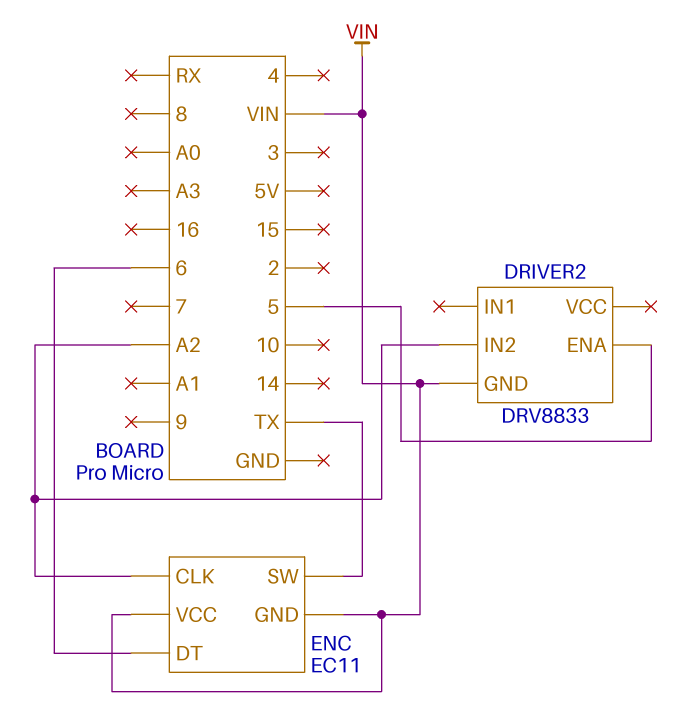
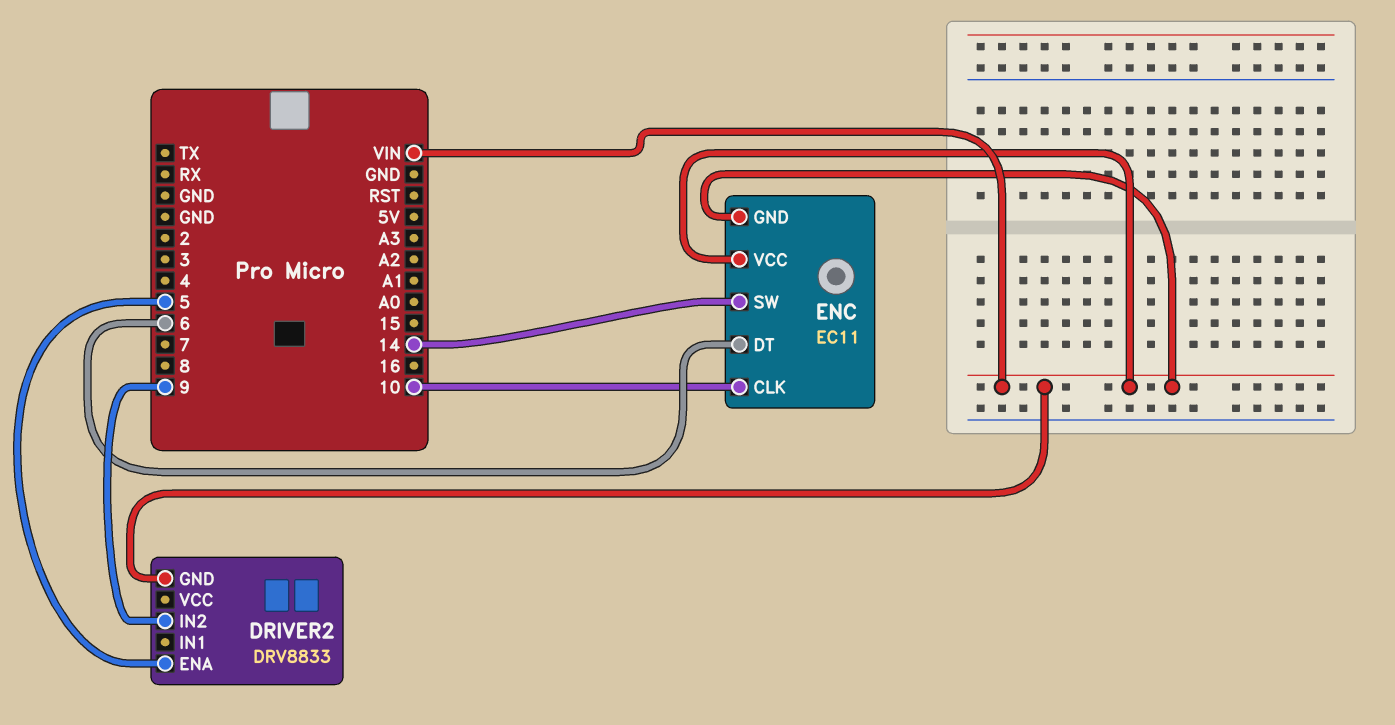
DRIVER2 pin IN2: A2 -> 9
ENC pin CLK: A2 -> 10
ENC pin SW: TX -> 14

